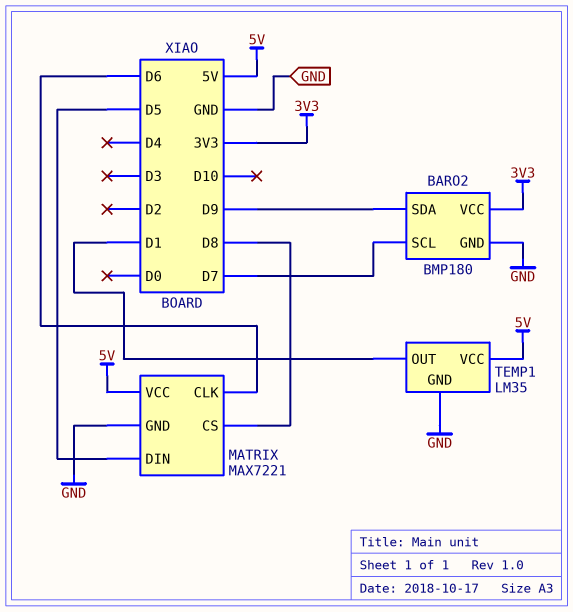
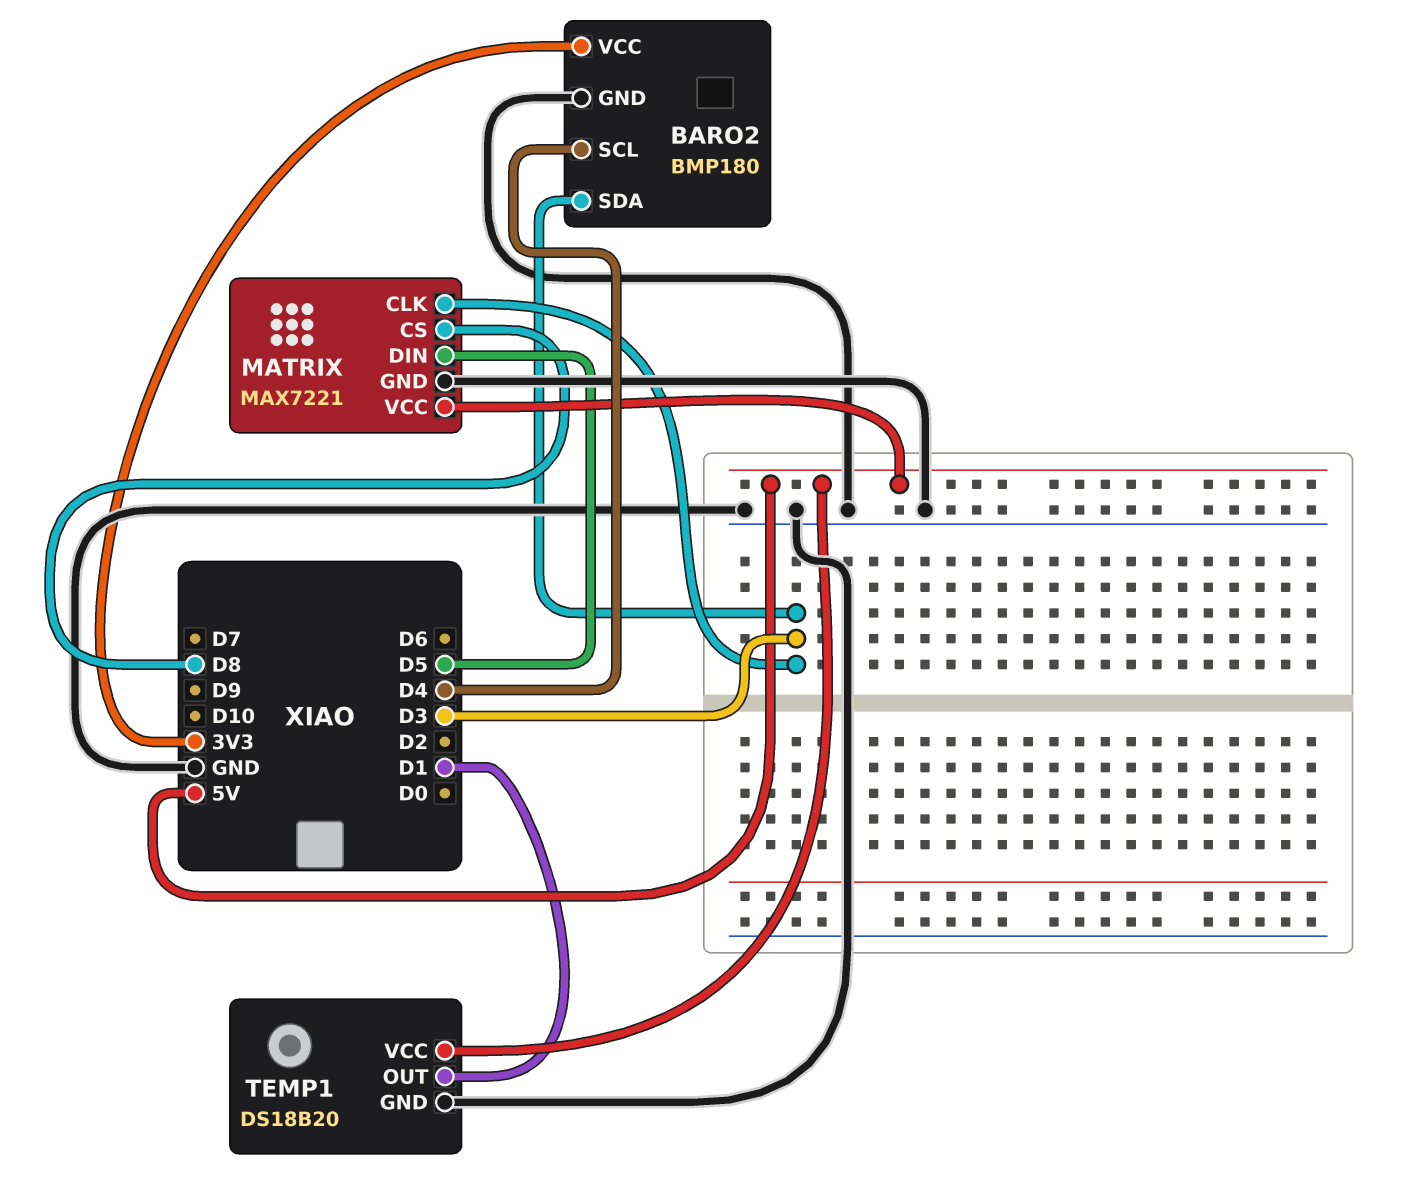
BARO2 pin SCL: D7 -> D4
BARO2 pin SDA: D9 -> D3
MATRIX pin CLK: D6 -> D3
TEMP1: LM35 -> DS18B20

